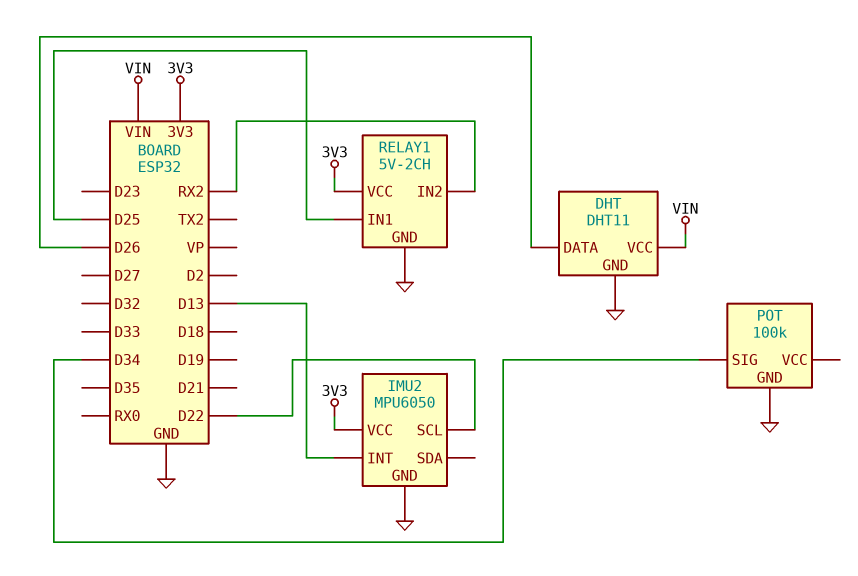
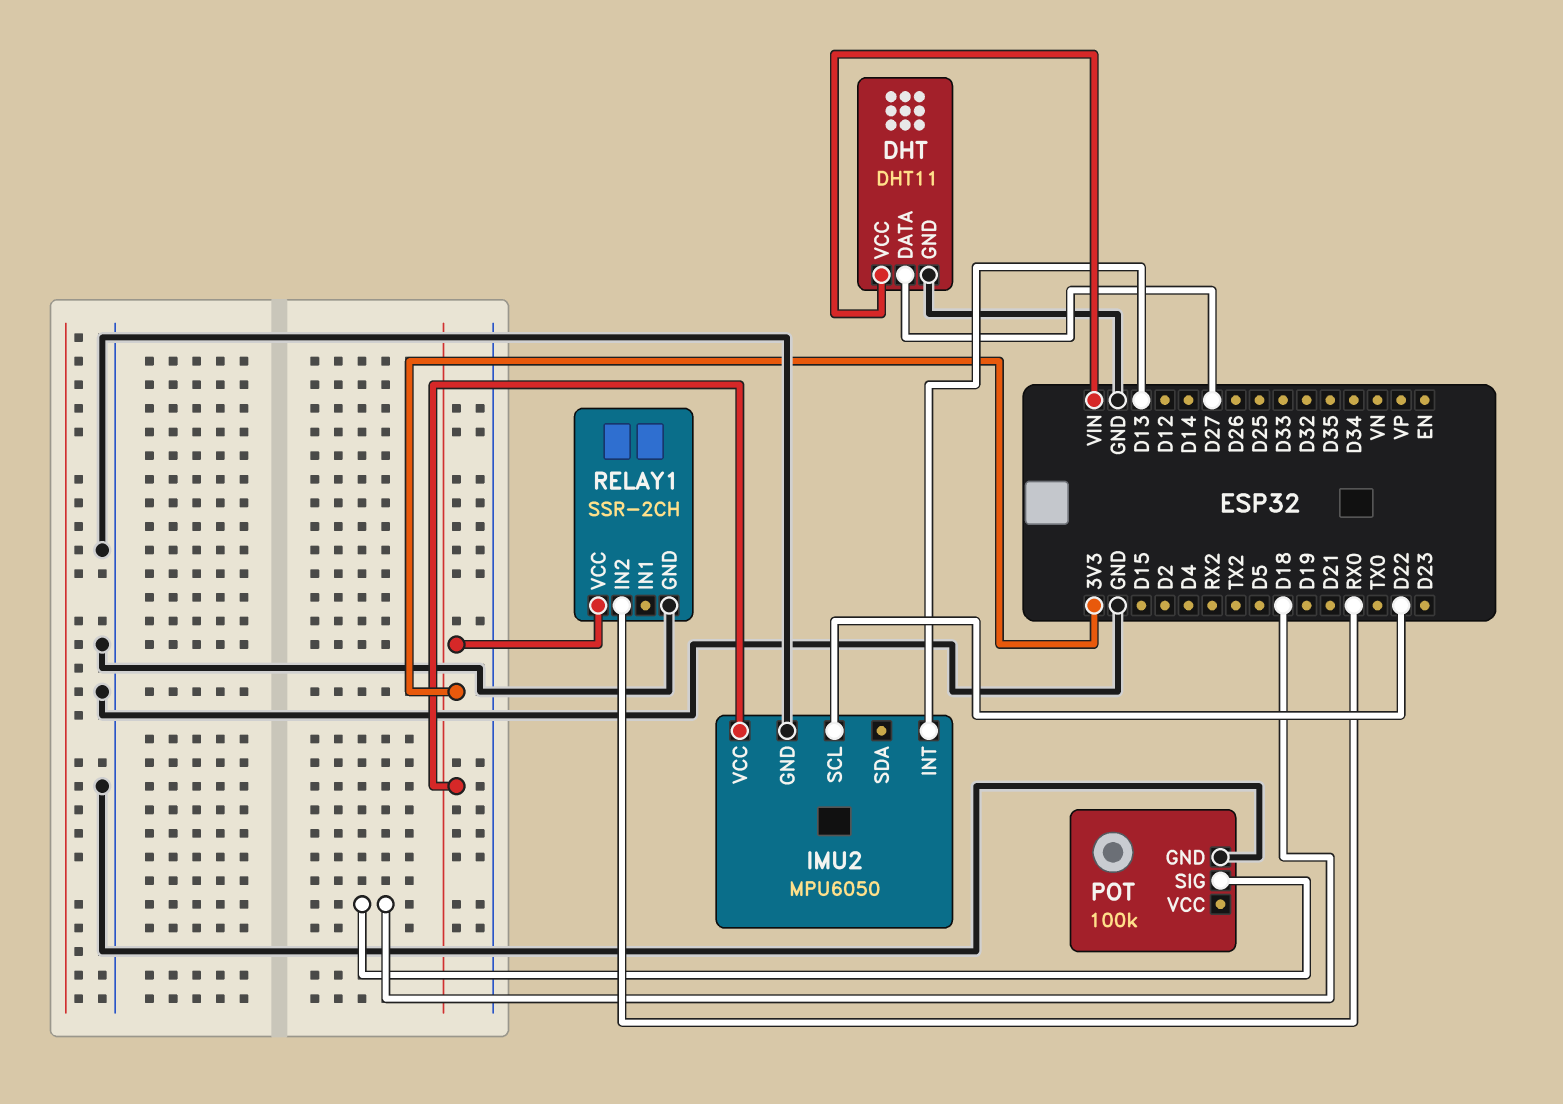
DHT pin DATA: D26 -> D27
POT pin SIG: D34 -> D18
RELAY1: 5V-2CH -> SSR-2CH
RELAY1 pin IN1: D25 -> none
RELAY1 pin IN2: RX2 -> RX0

